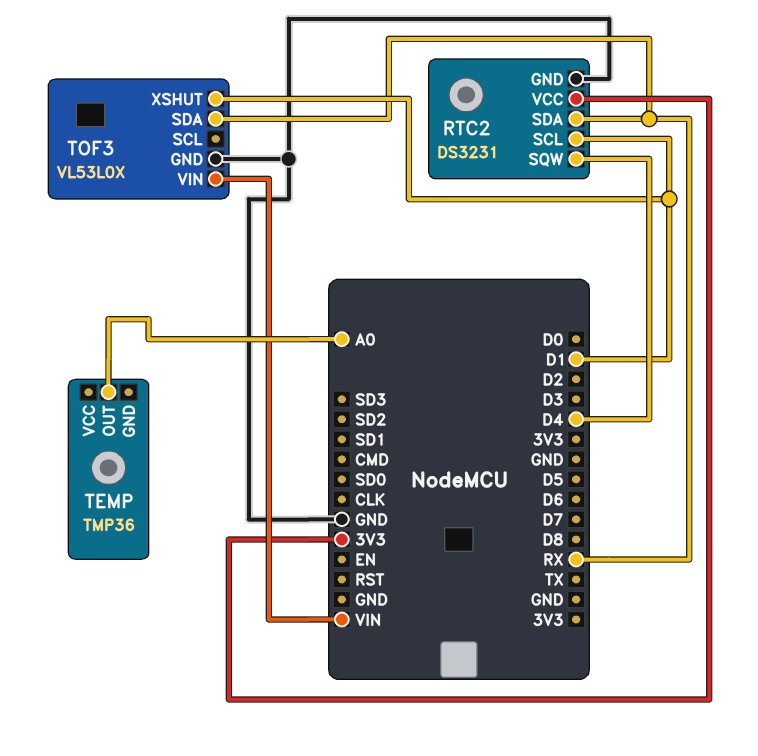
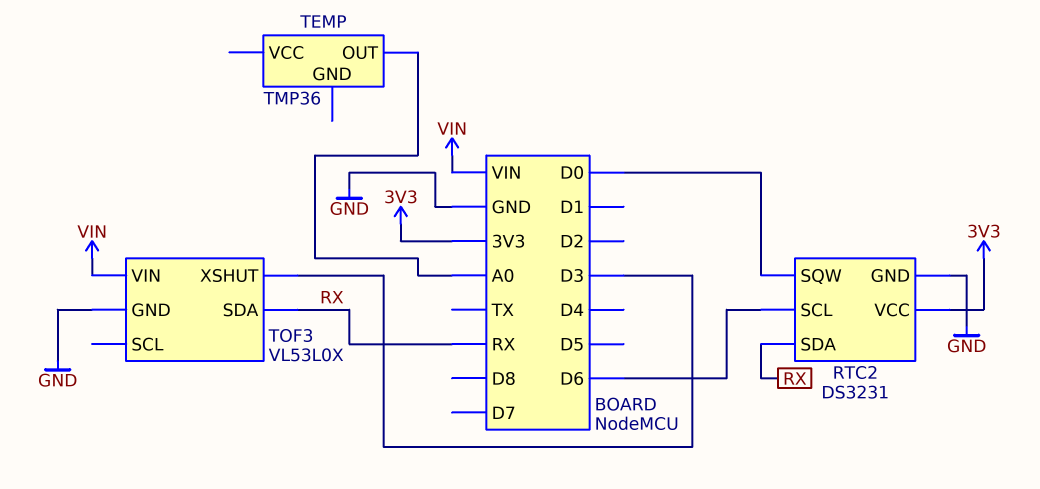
RTC2 pin SCL: D1 -> D6
RTC2 pin SQW: D4 -> D0
TOF3 pin XSHUT: D1 -> D3

